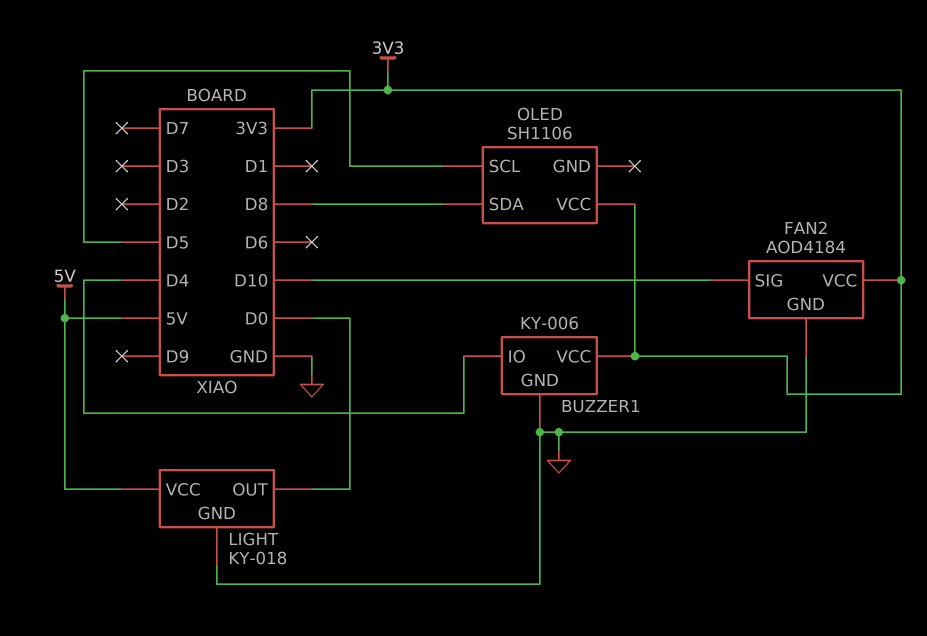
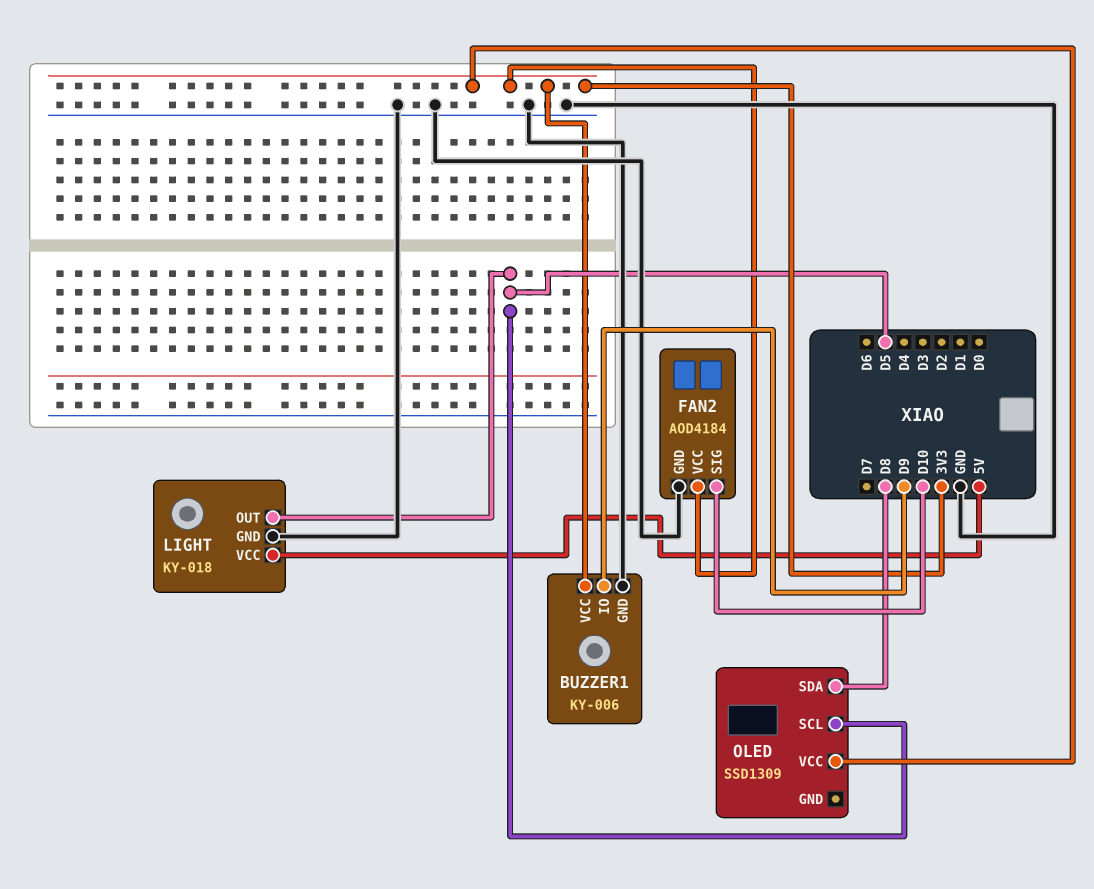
BUZZER1 pin IO: D4 -> D9
LIGHT pin OUT: D0 -> D5
OLED: SH1106 -> SSD1309

